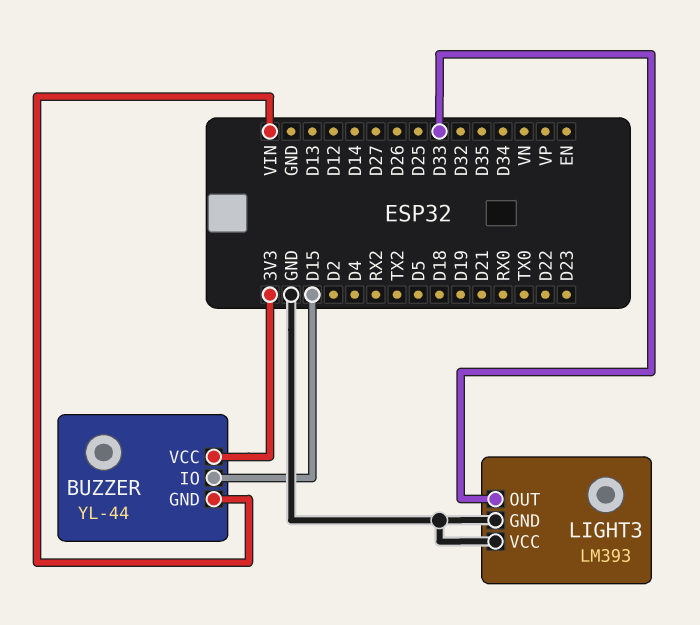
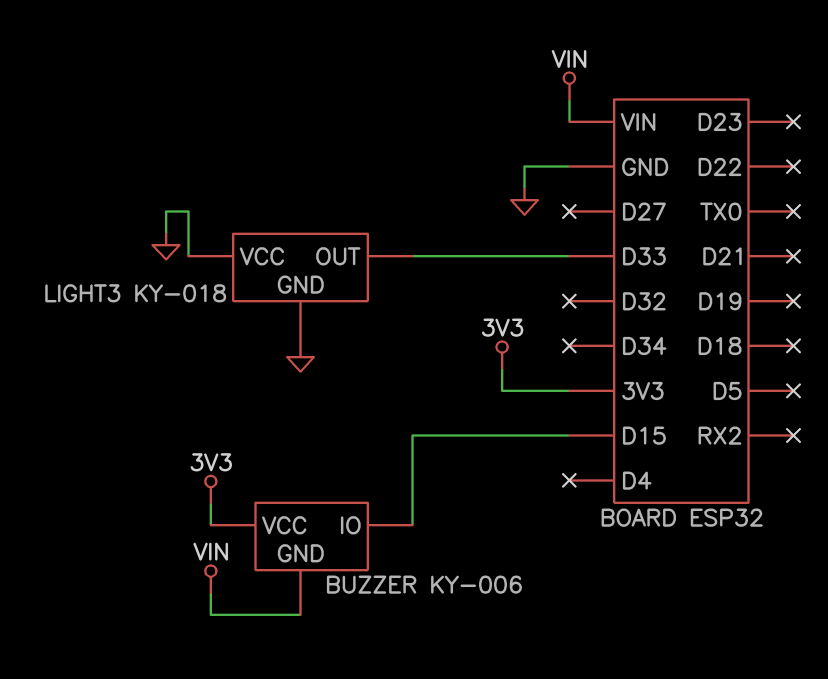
BUZZER: YL-44 -> KY-006
LIGHT3: LM393 -> KY-018

